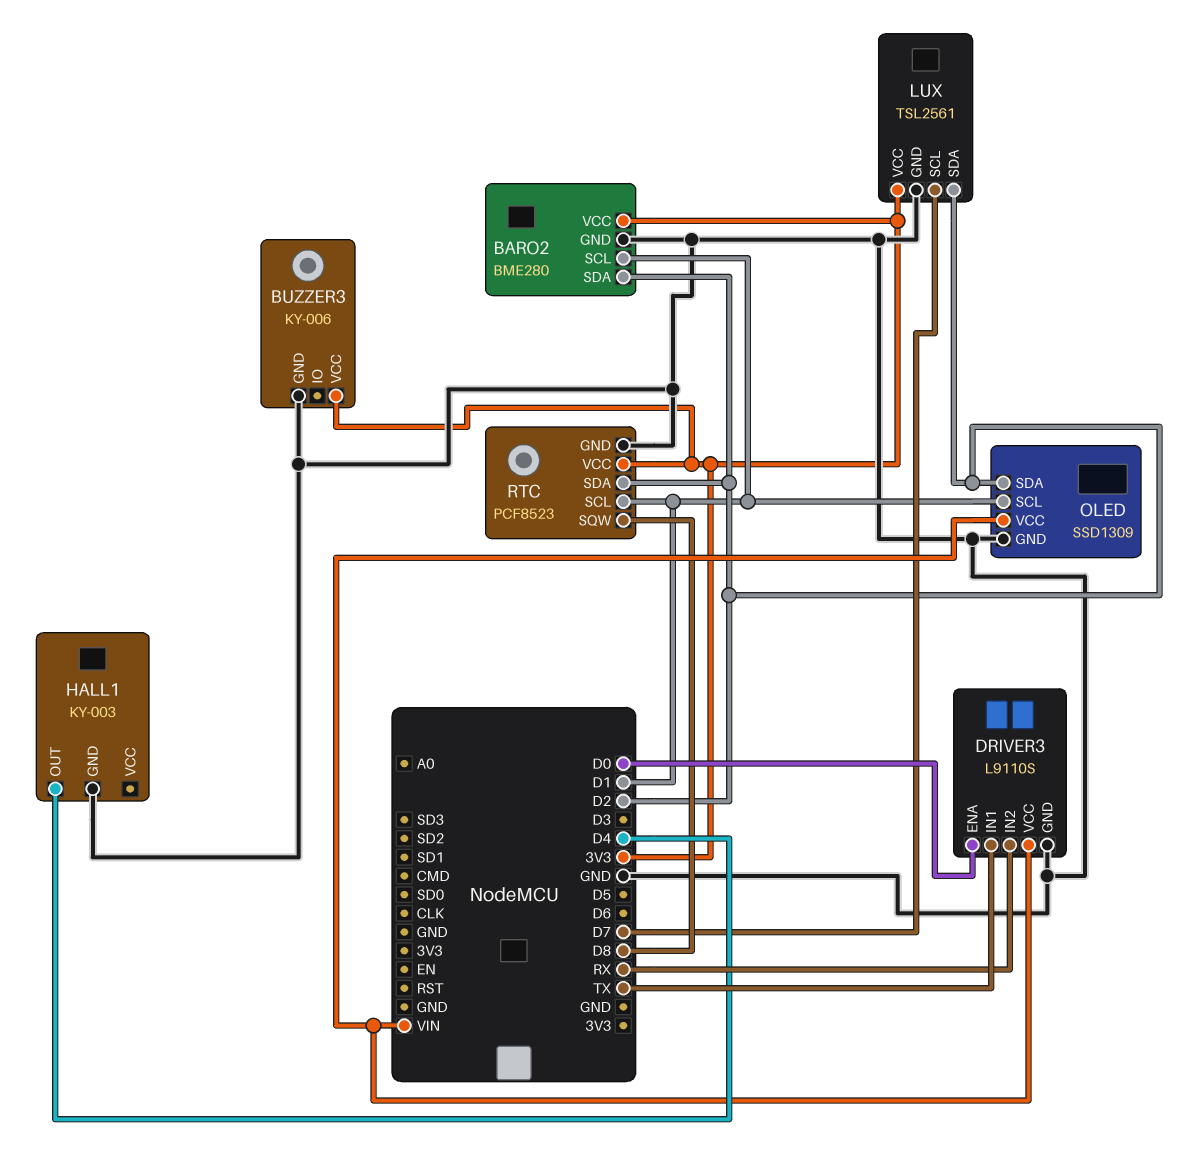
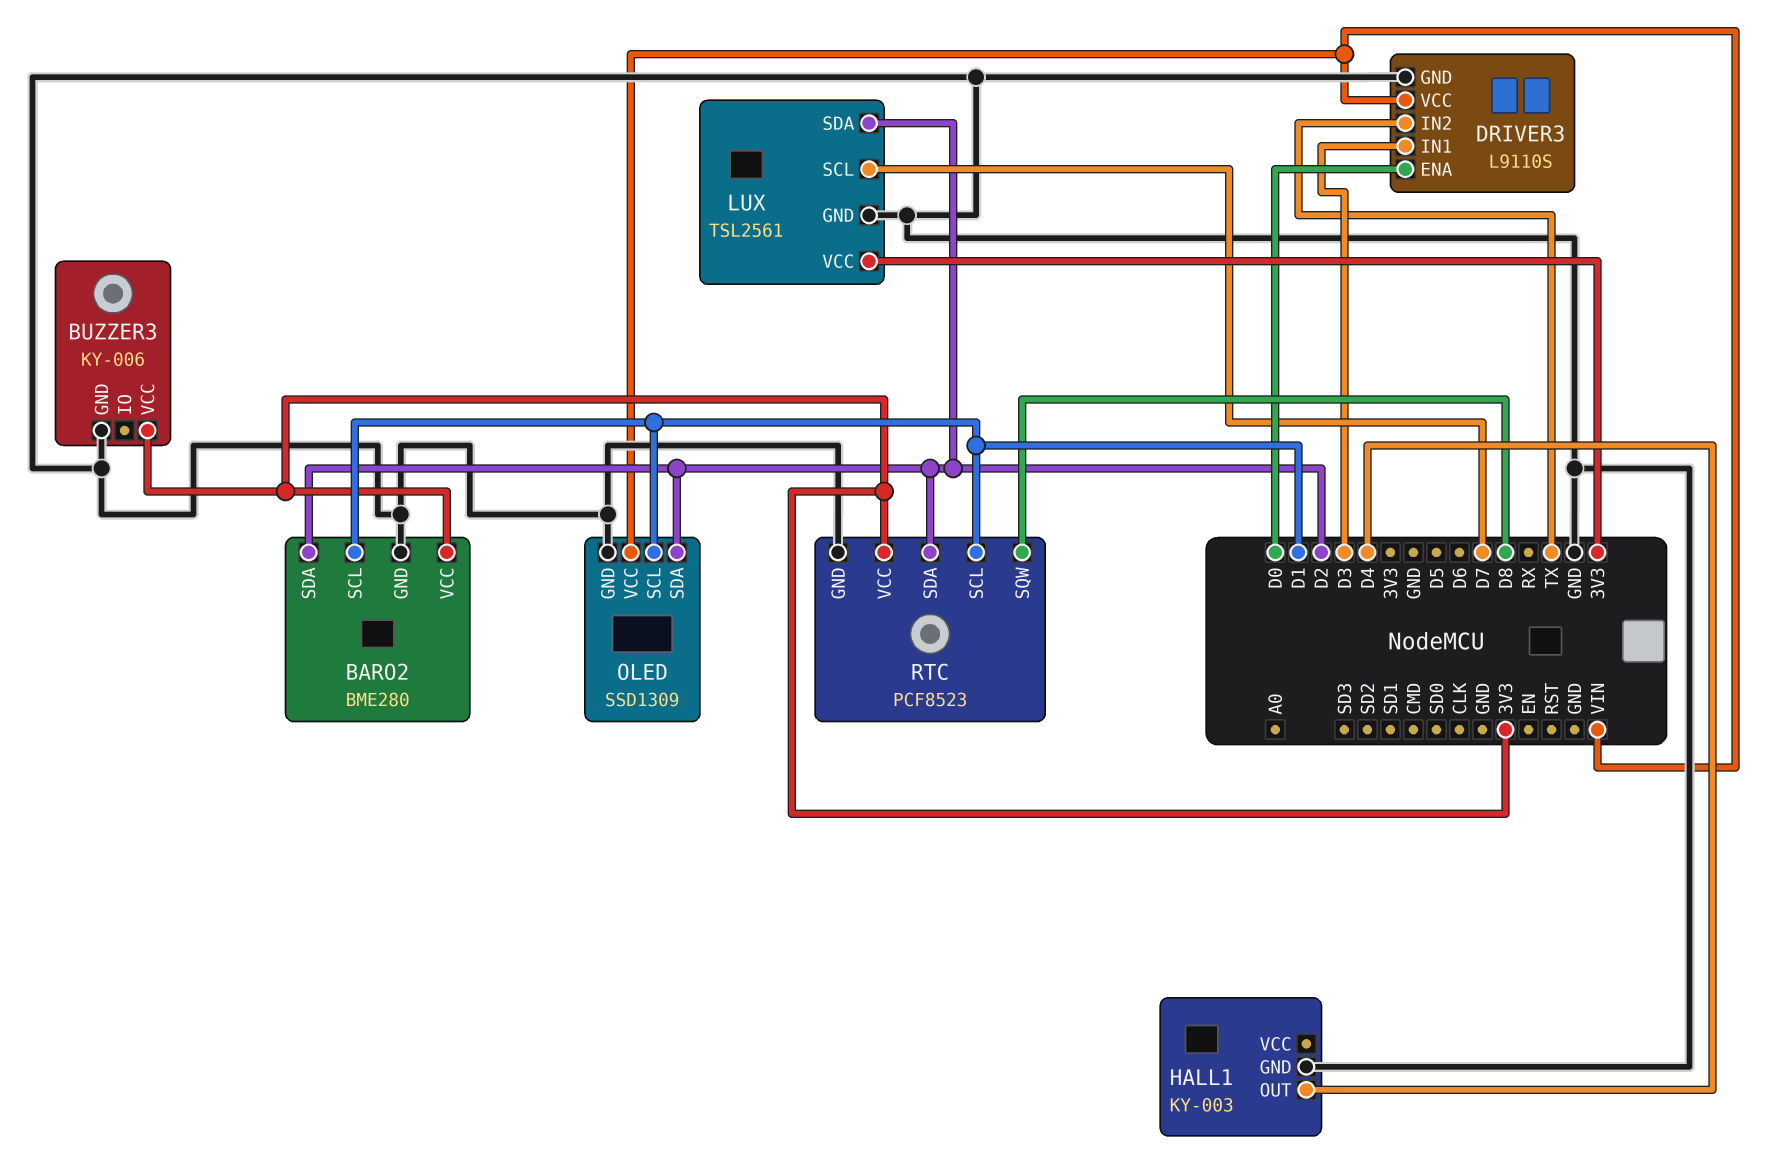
DRIVER3 pin IN1: TX -> D3
DRIVER3 pin IN2: RX -> TX

